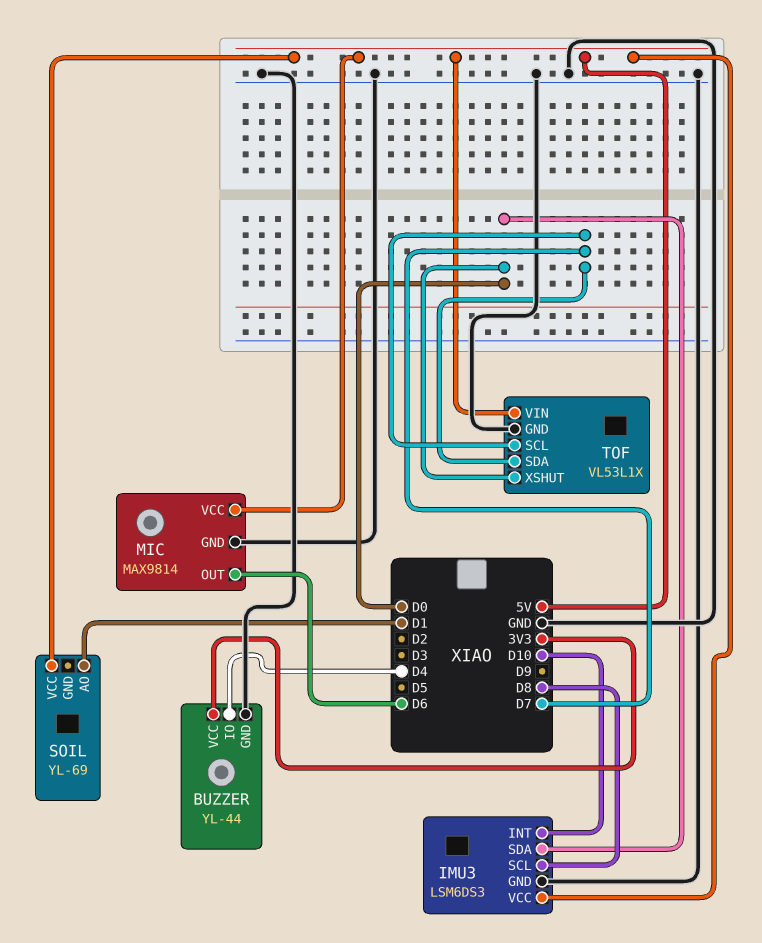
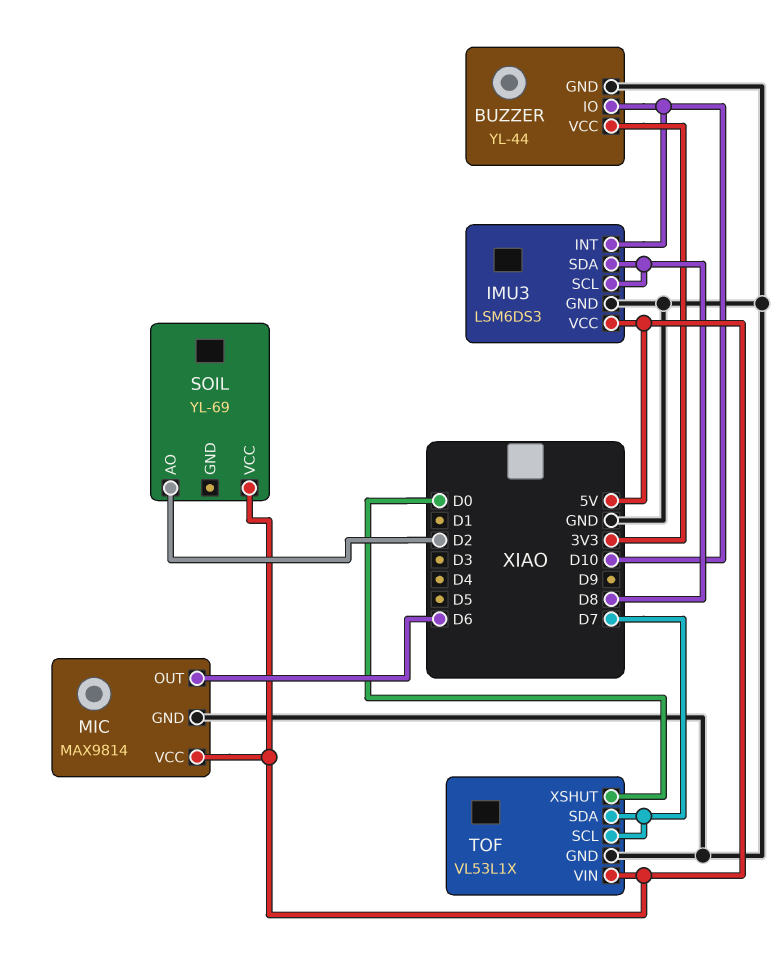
BUZZER pin IO: D4 -> D10
IMU3 pin SDA: D0 -> D8
SOIL pin AO: D1 -> D2

